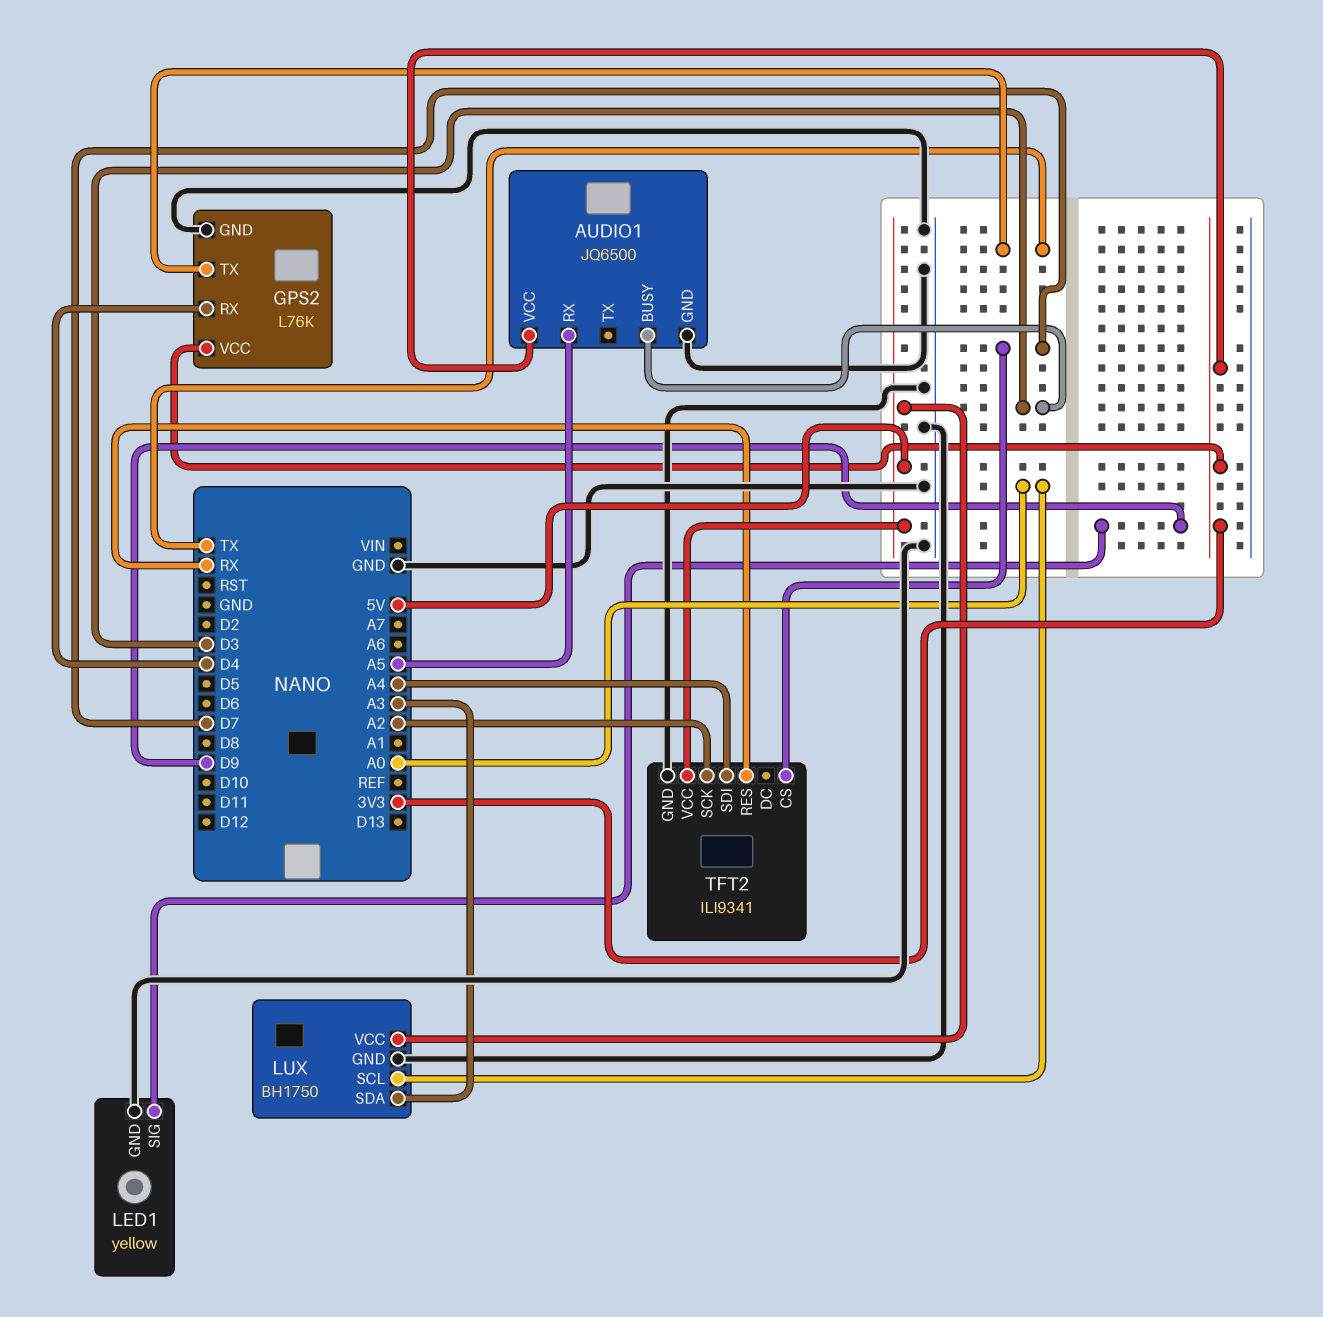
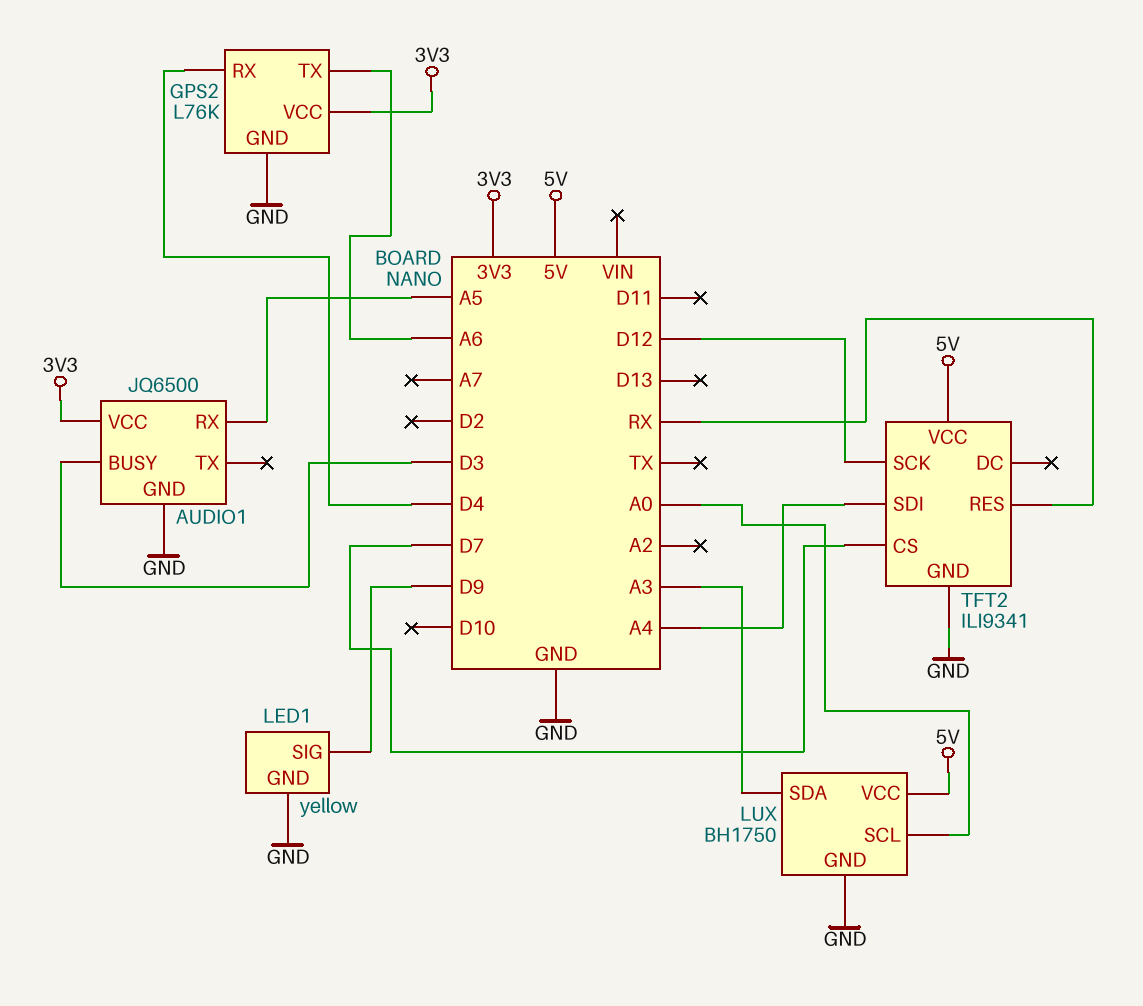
GPS2 pin TX: TX -> A6
TFT2 pin SCK: A2 -> D12

